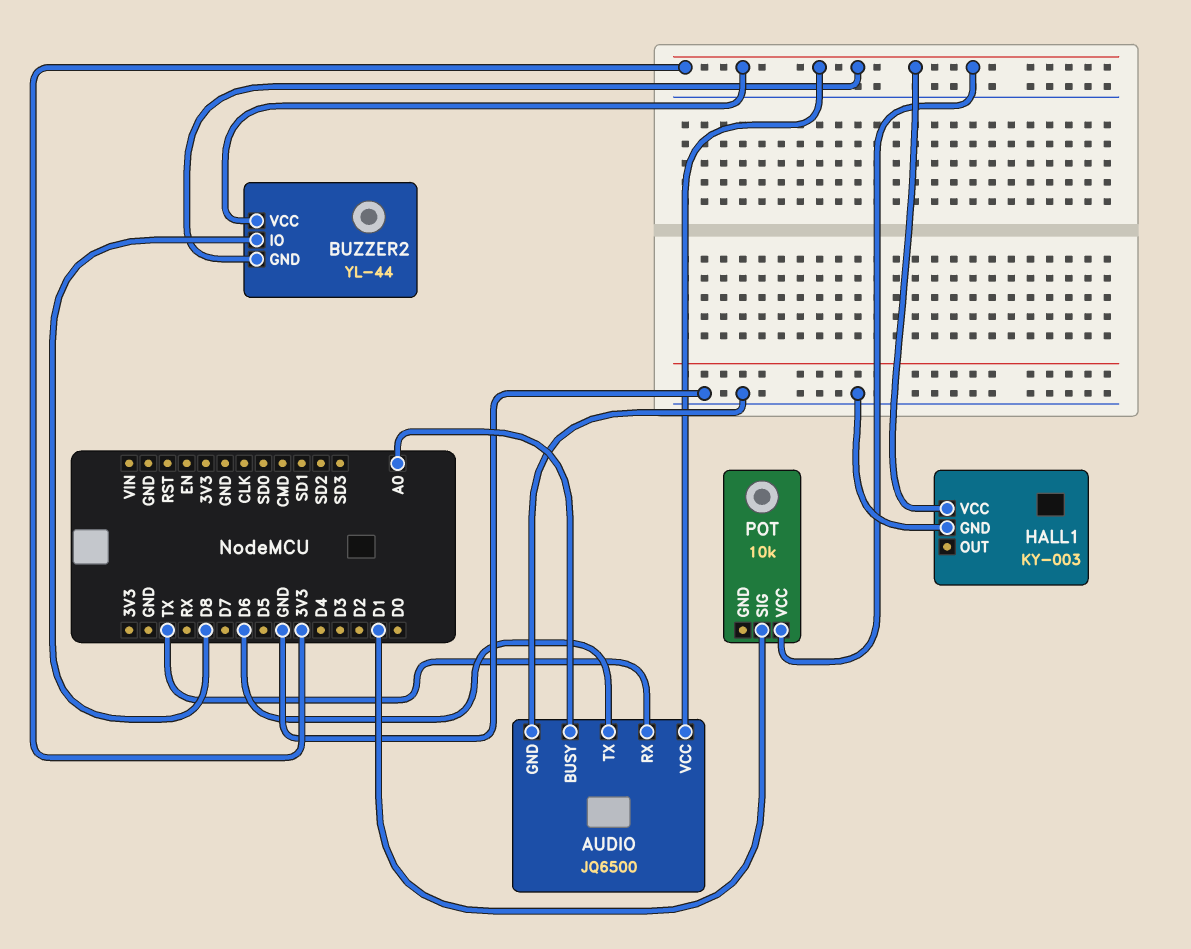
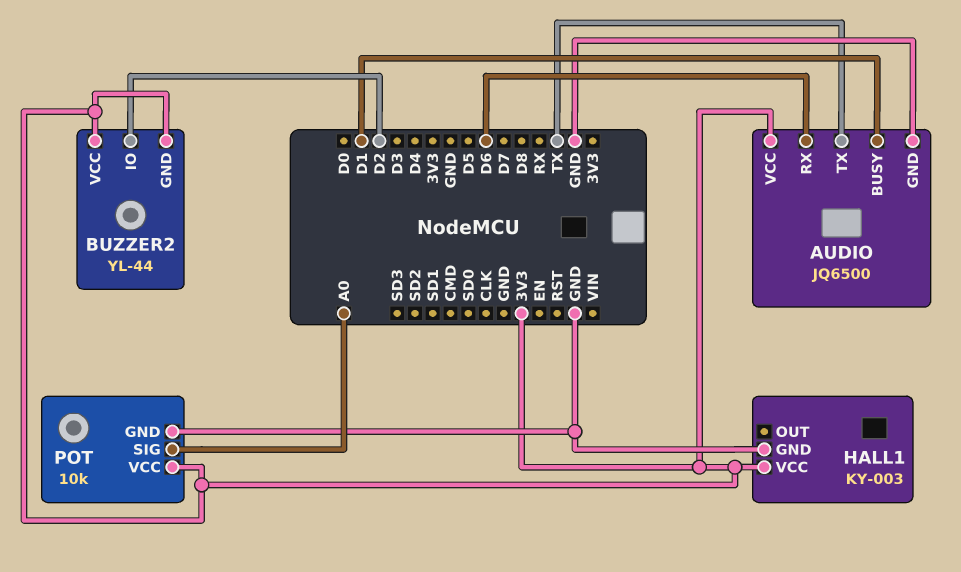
AUDIO pin BUSY: A0 -> D1
AUDIO pin RX: TX -> D6
AUDIO pin TX: D6 -> TX
BUZZER2 pin IO: D8 -> D2
POT pin GND: none -> GND
POT pin SIG: D1 -> A0

